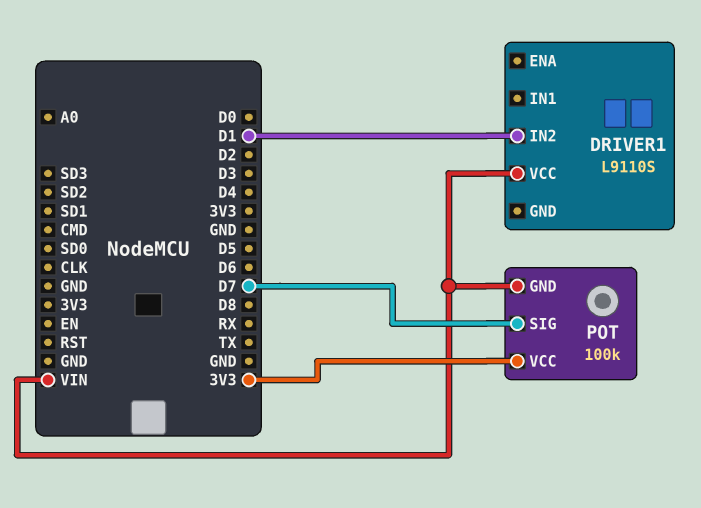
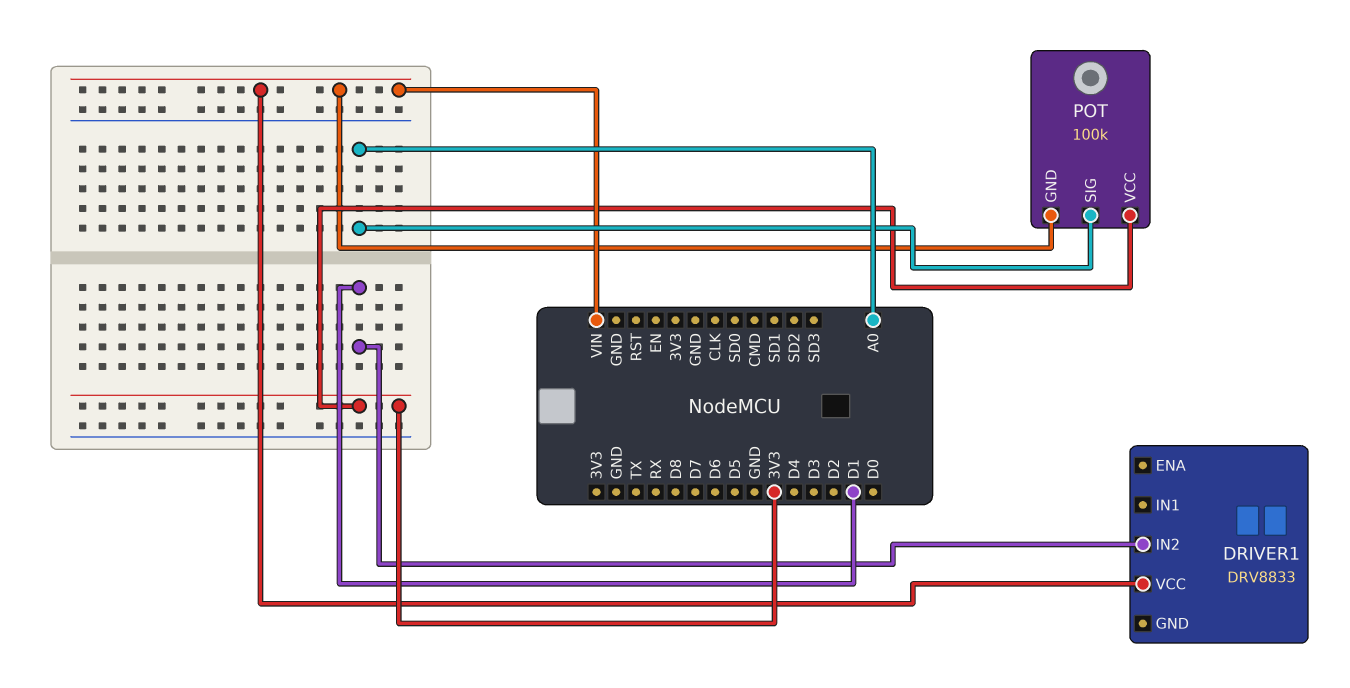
DRIVER1: L9110S -> DRV8833
POT pin SIG: D7 -> A0

